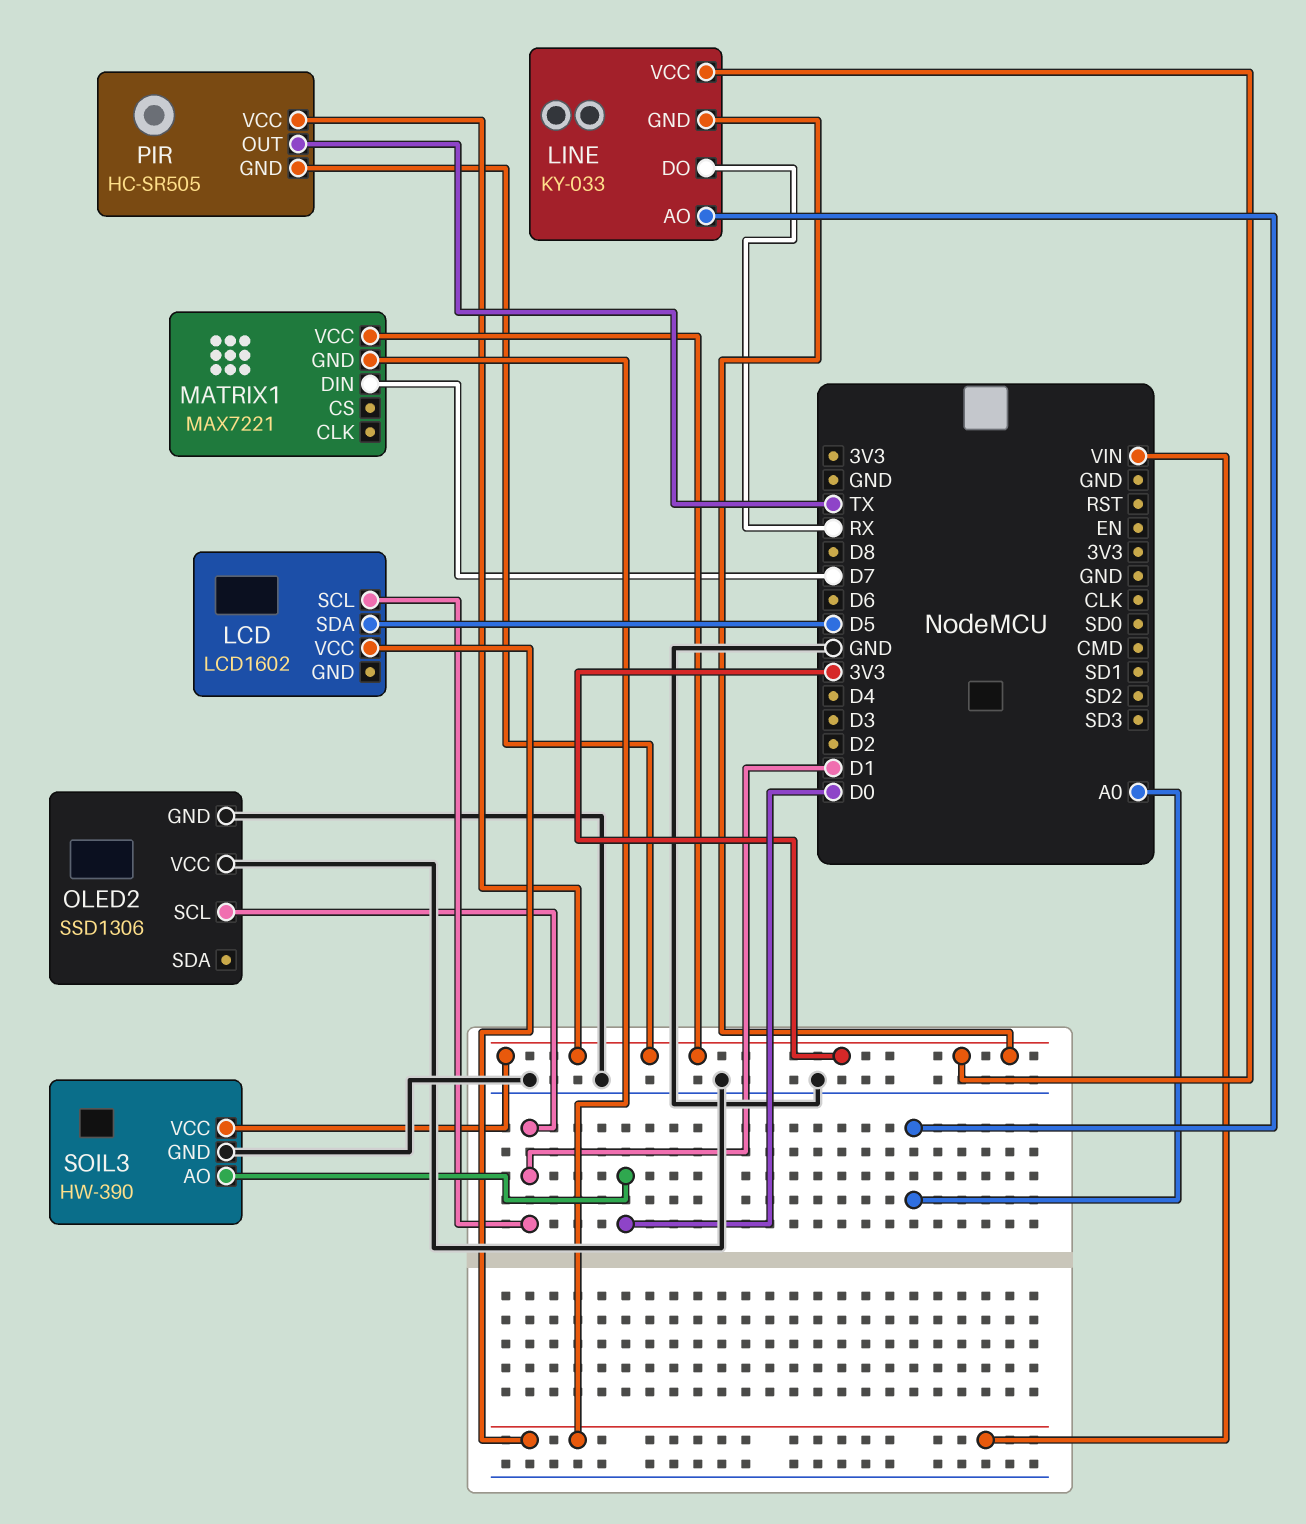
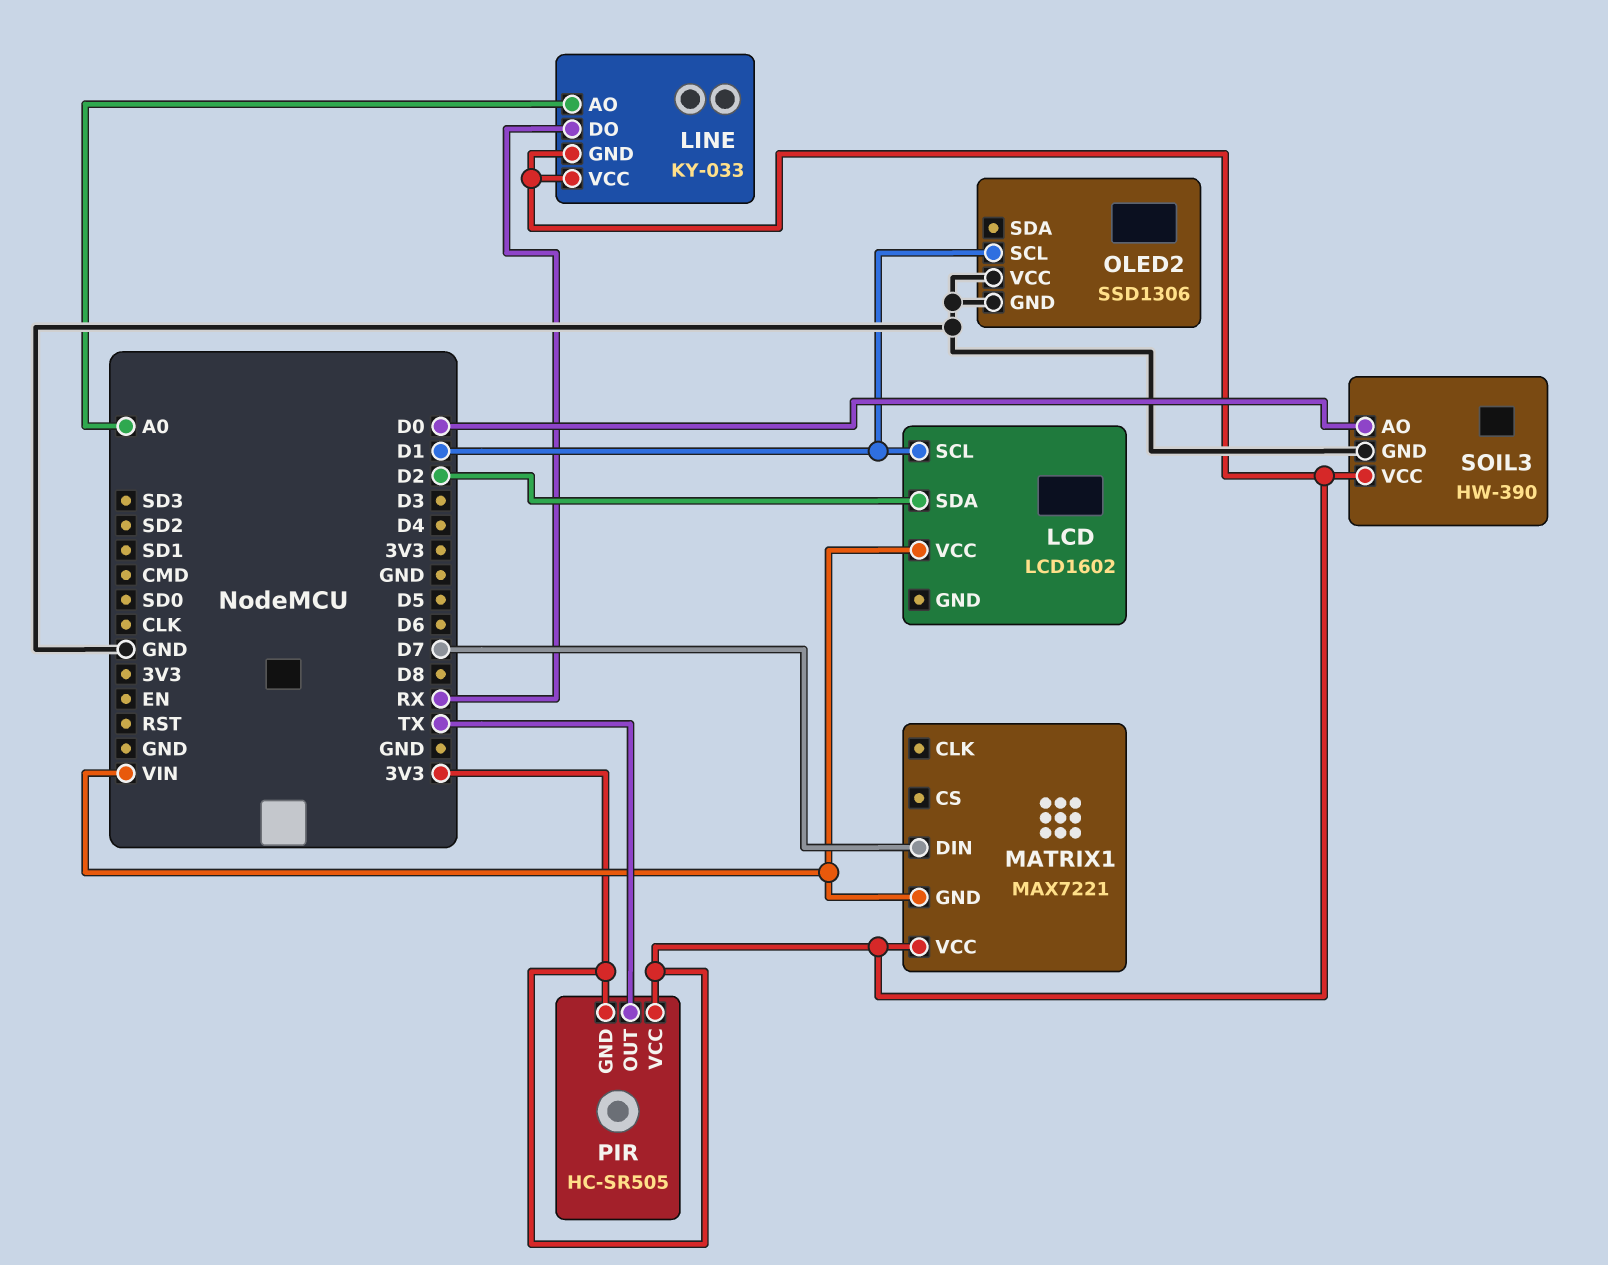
LCD pin SDA: D5 -> D2

